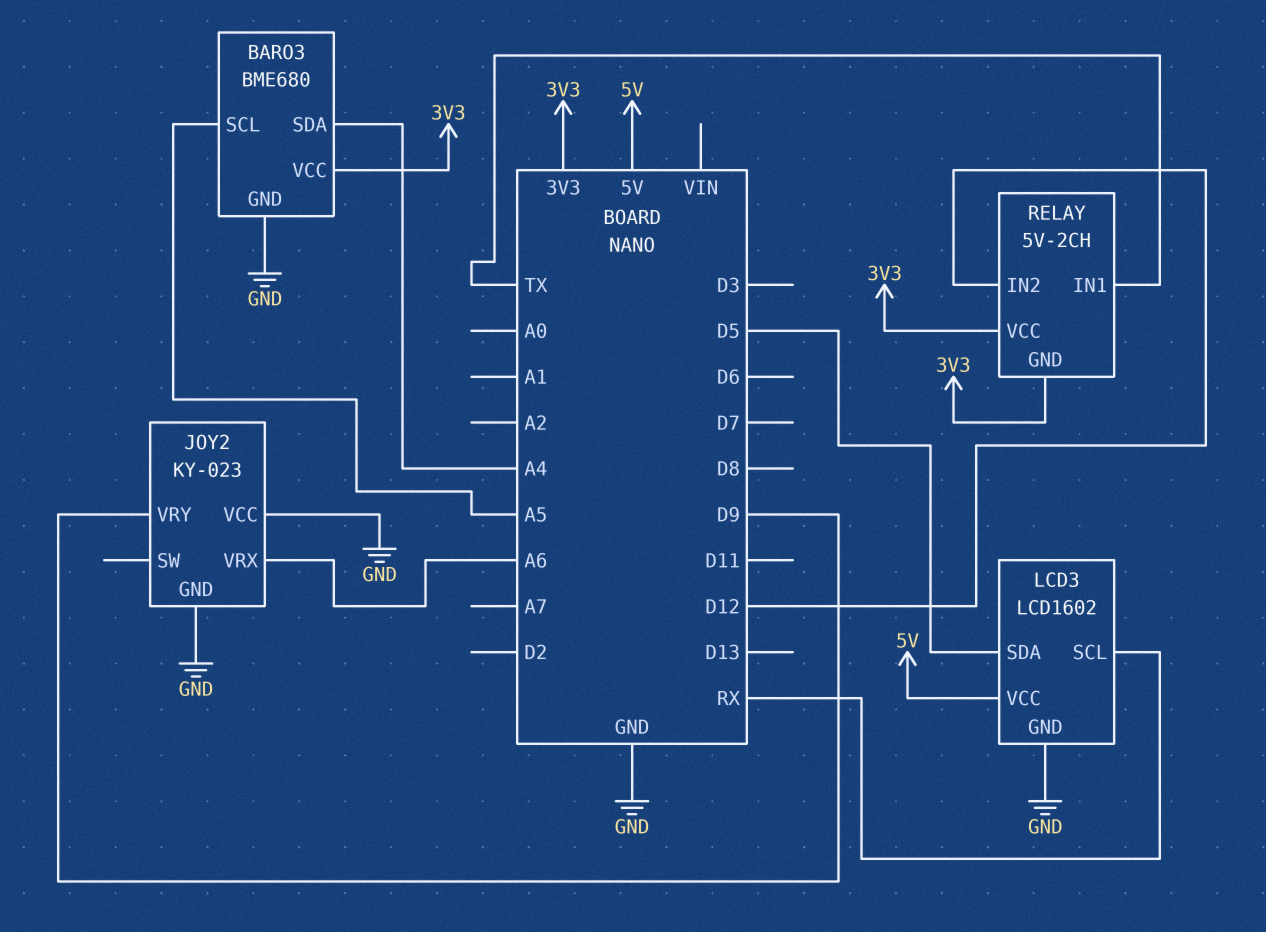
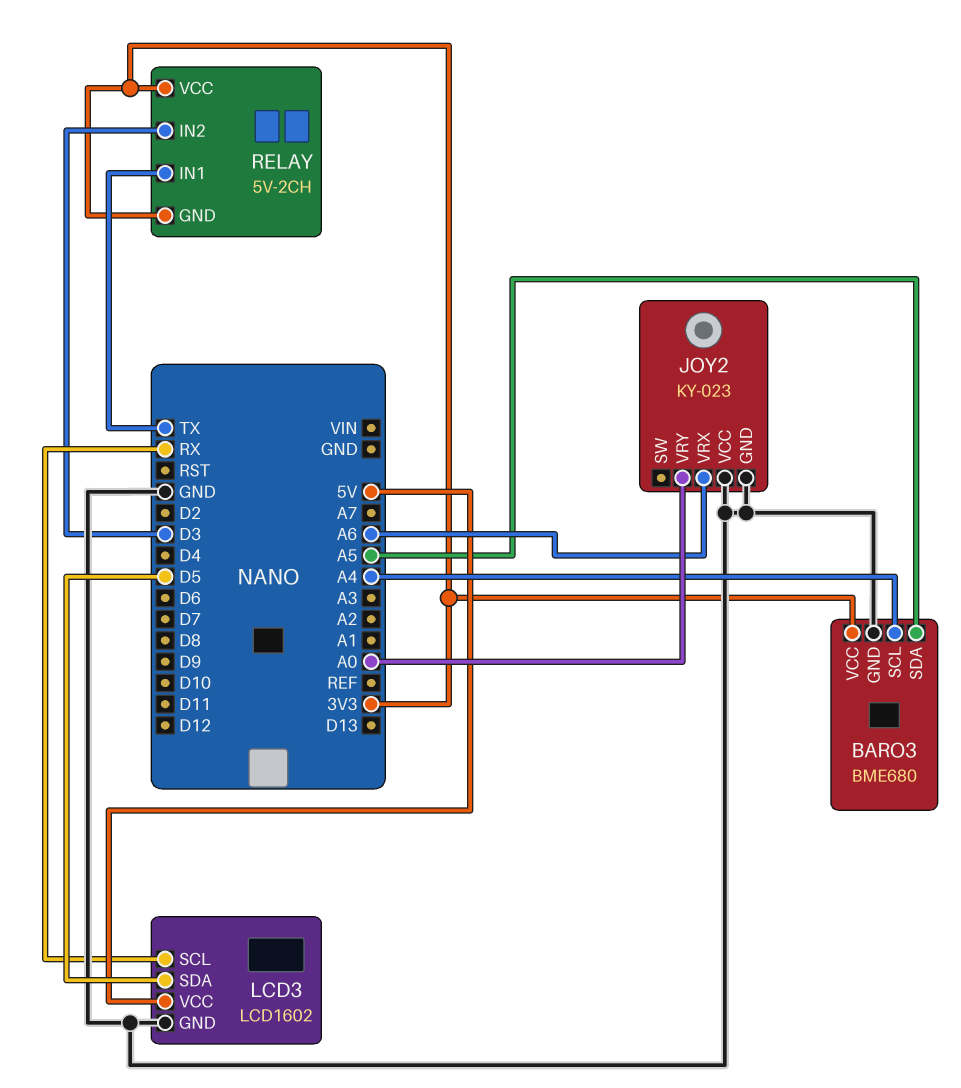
BARO3 pin SCL: A5 -> A4
BARO3 pin SDA: A4 -> A5
JOY2 pin VRY: D9 -> A0
RELAY pin IN2: D12 -> D3

